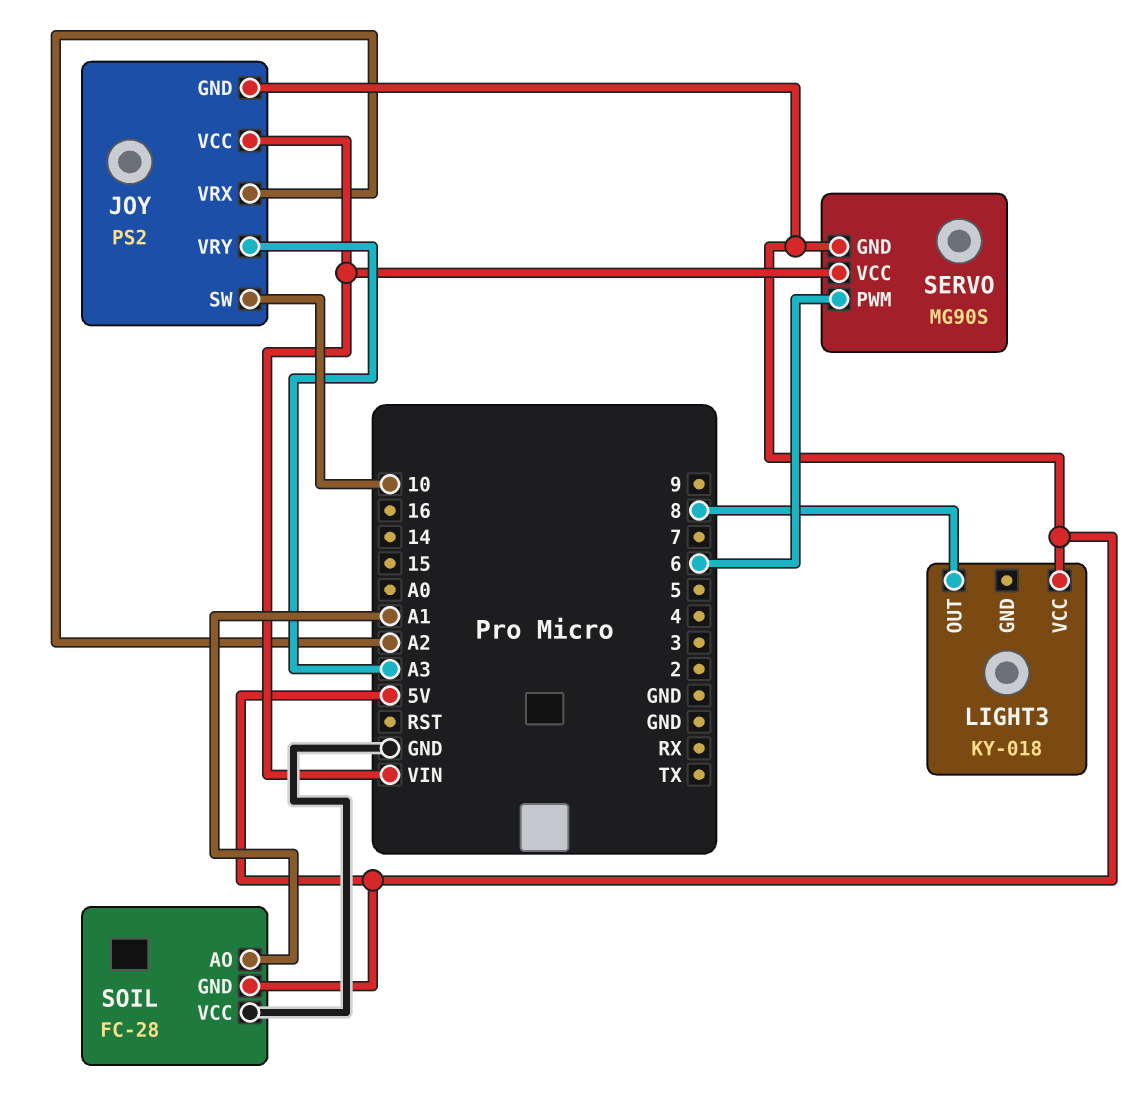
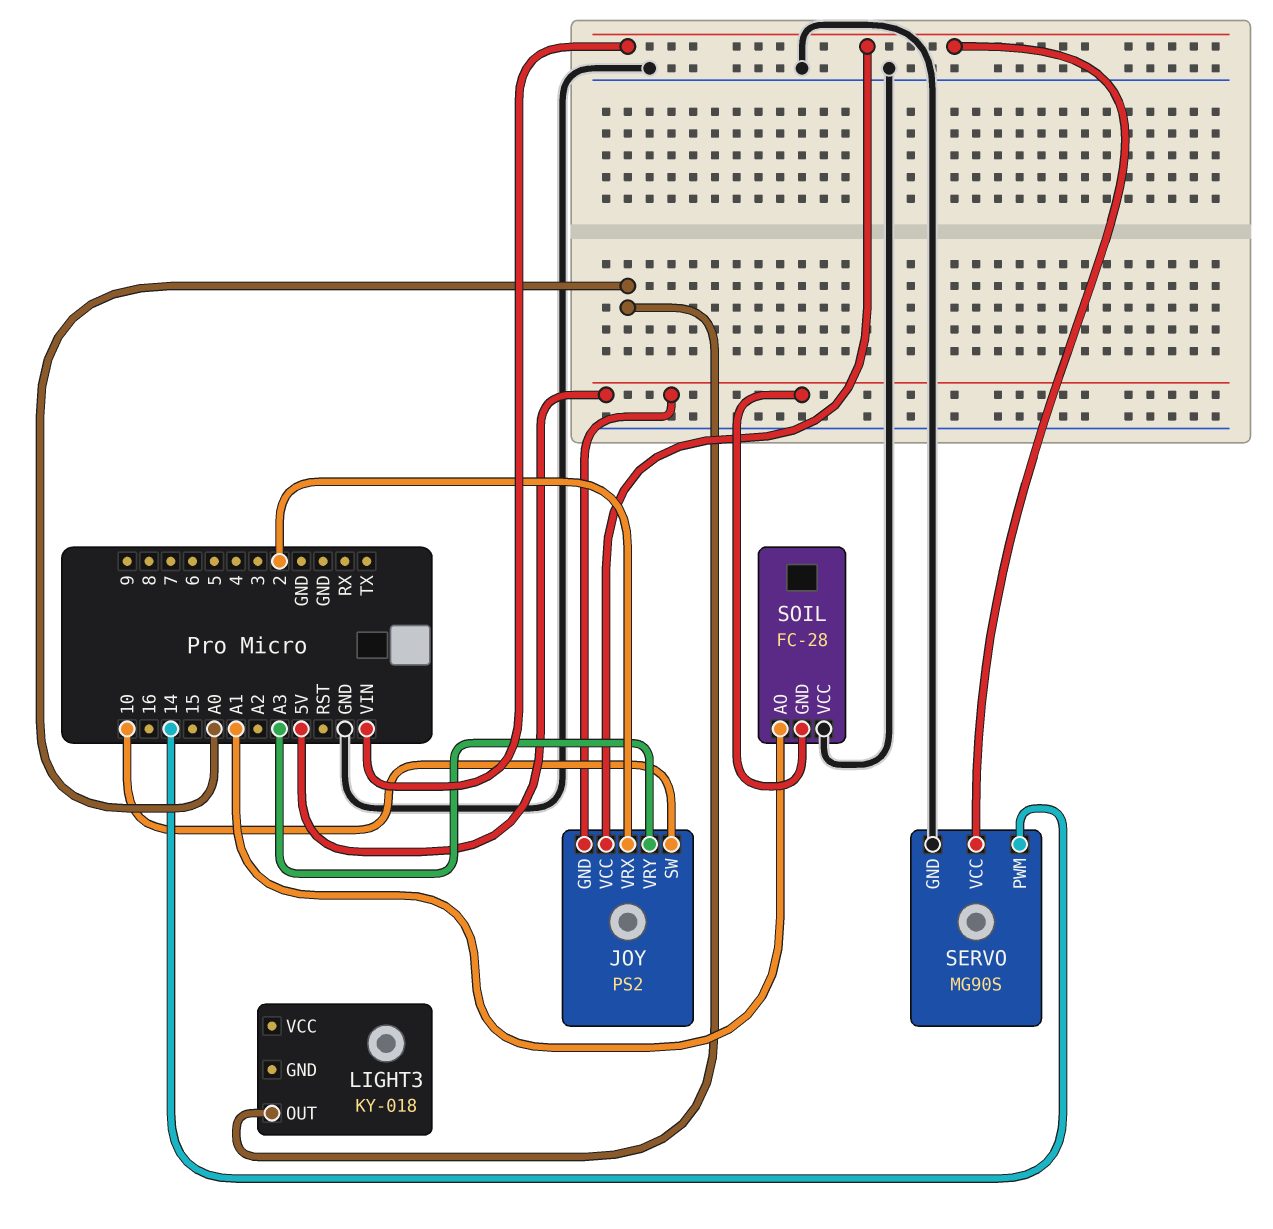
JOY pin VRX: A2 -> 2
LIGHT3 pin OUT: 8 -> A0
LIGHT3 pin VCC: 5V -> none
SERVO pin GND: 5V -> GND
SERVO pin PWM: 6 -> 14

